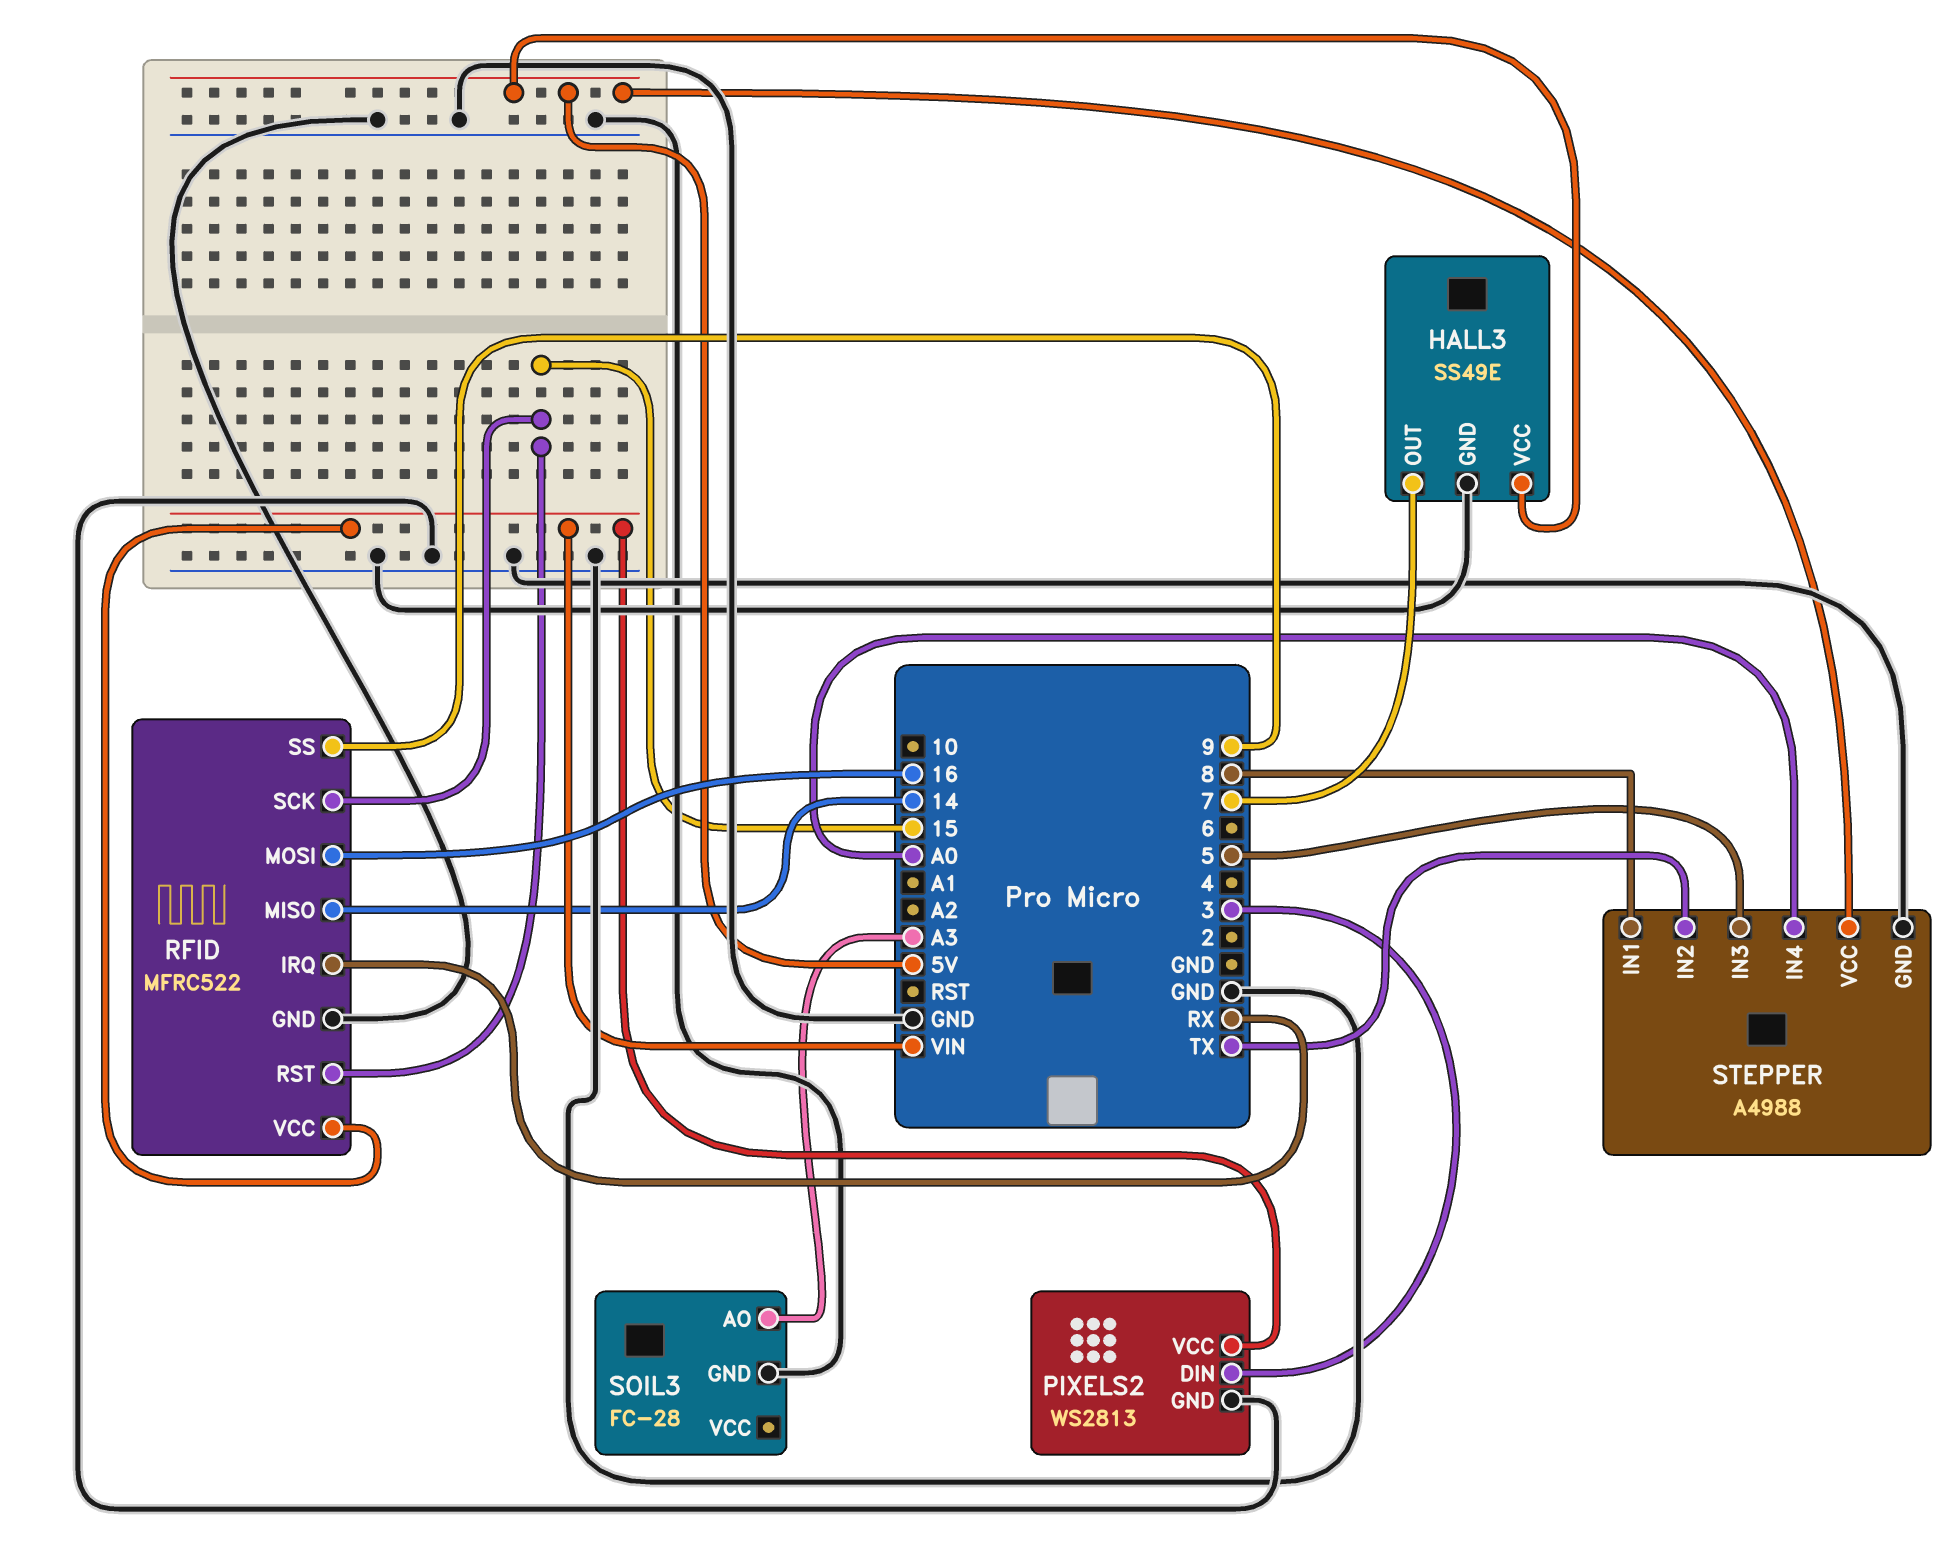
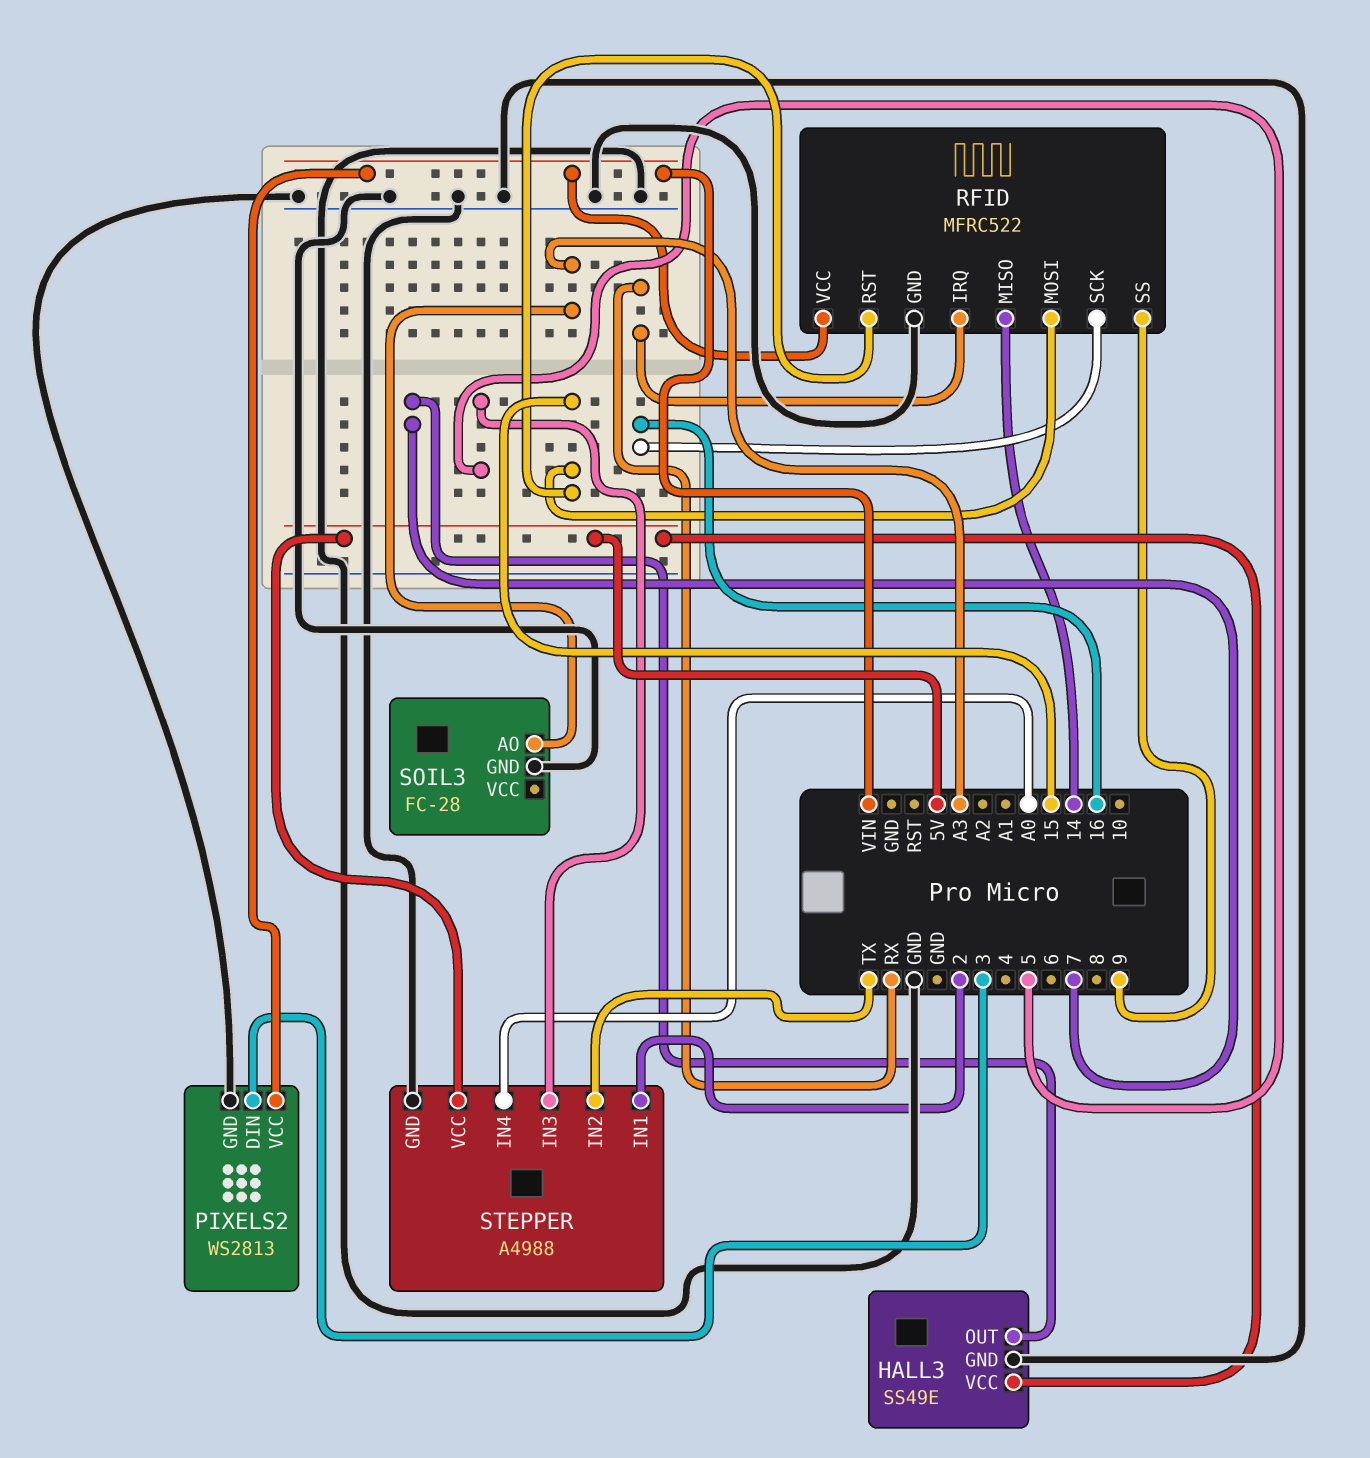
RFID pin MOSI: 16 -> 15
RFID pin SCK: 15 -> 16
STEPPER pin IN1: 8 -> 2

